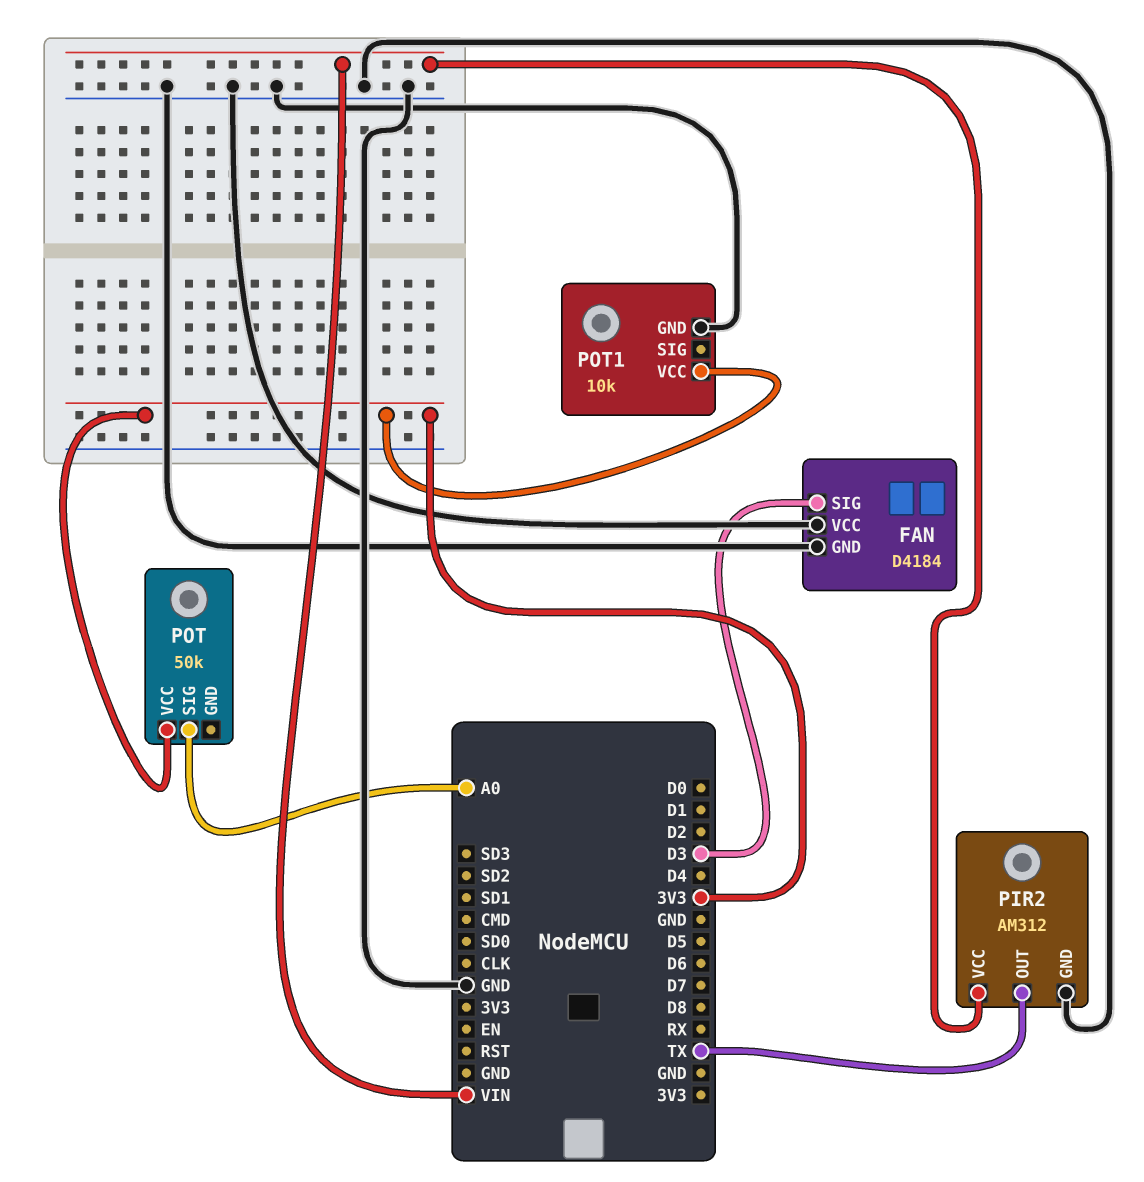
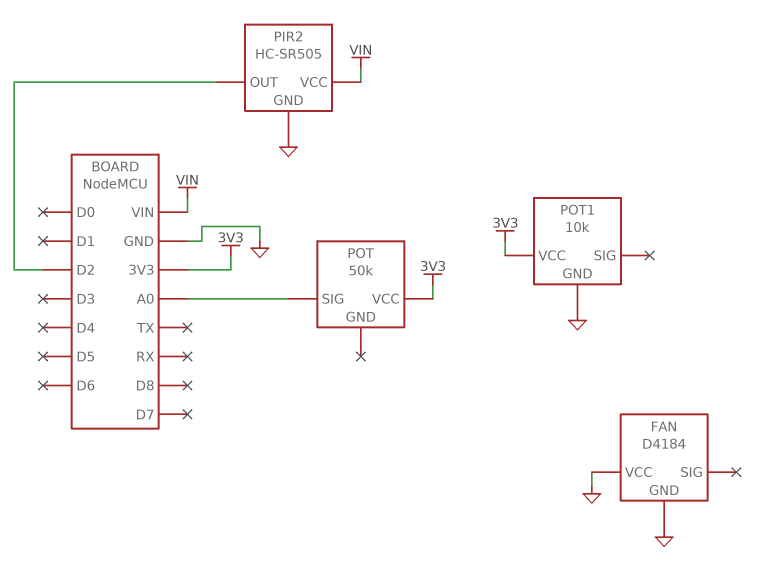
FAN pin SIG: D3 -> none
PIR2: AM312 -> HC-SR505
PIR2 pin OUT: TX -> D2

